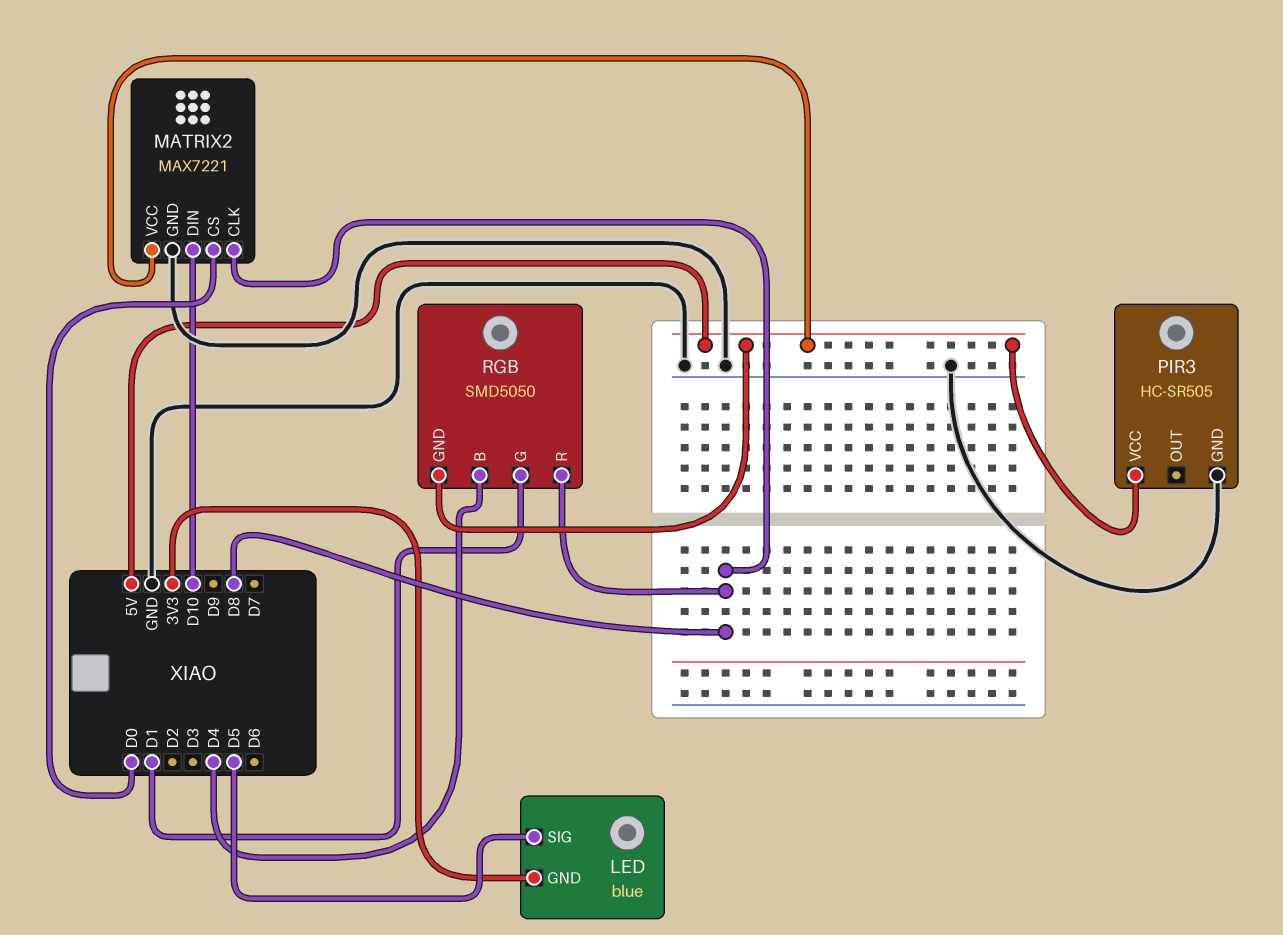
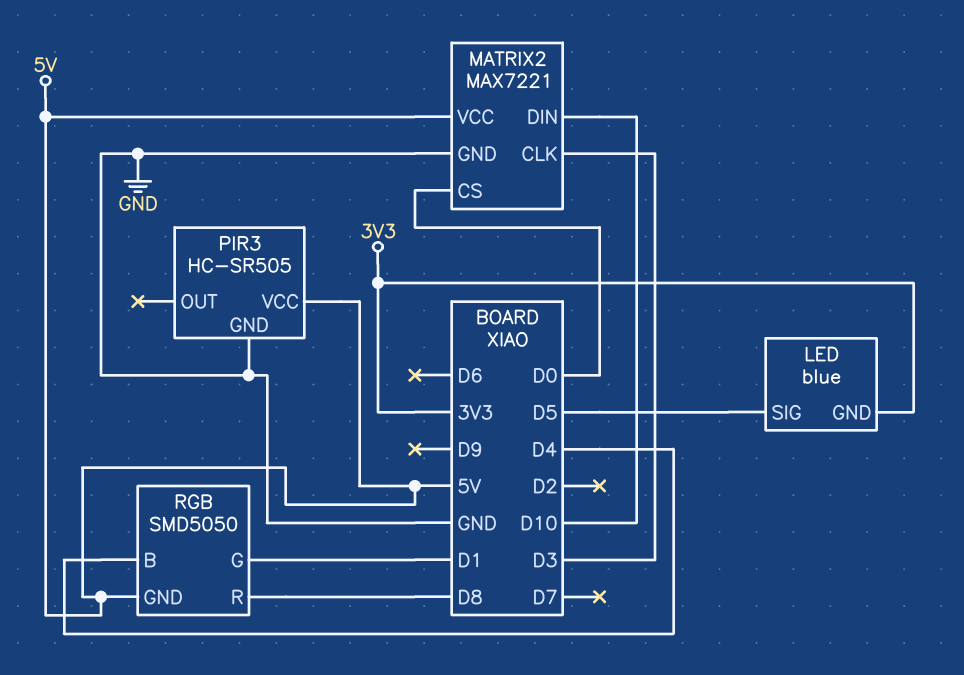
MATRIX2 pin CLK: D8 -> D3

